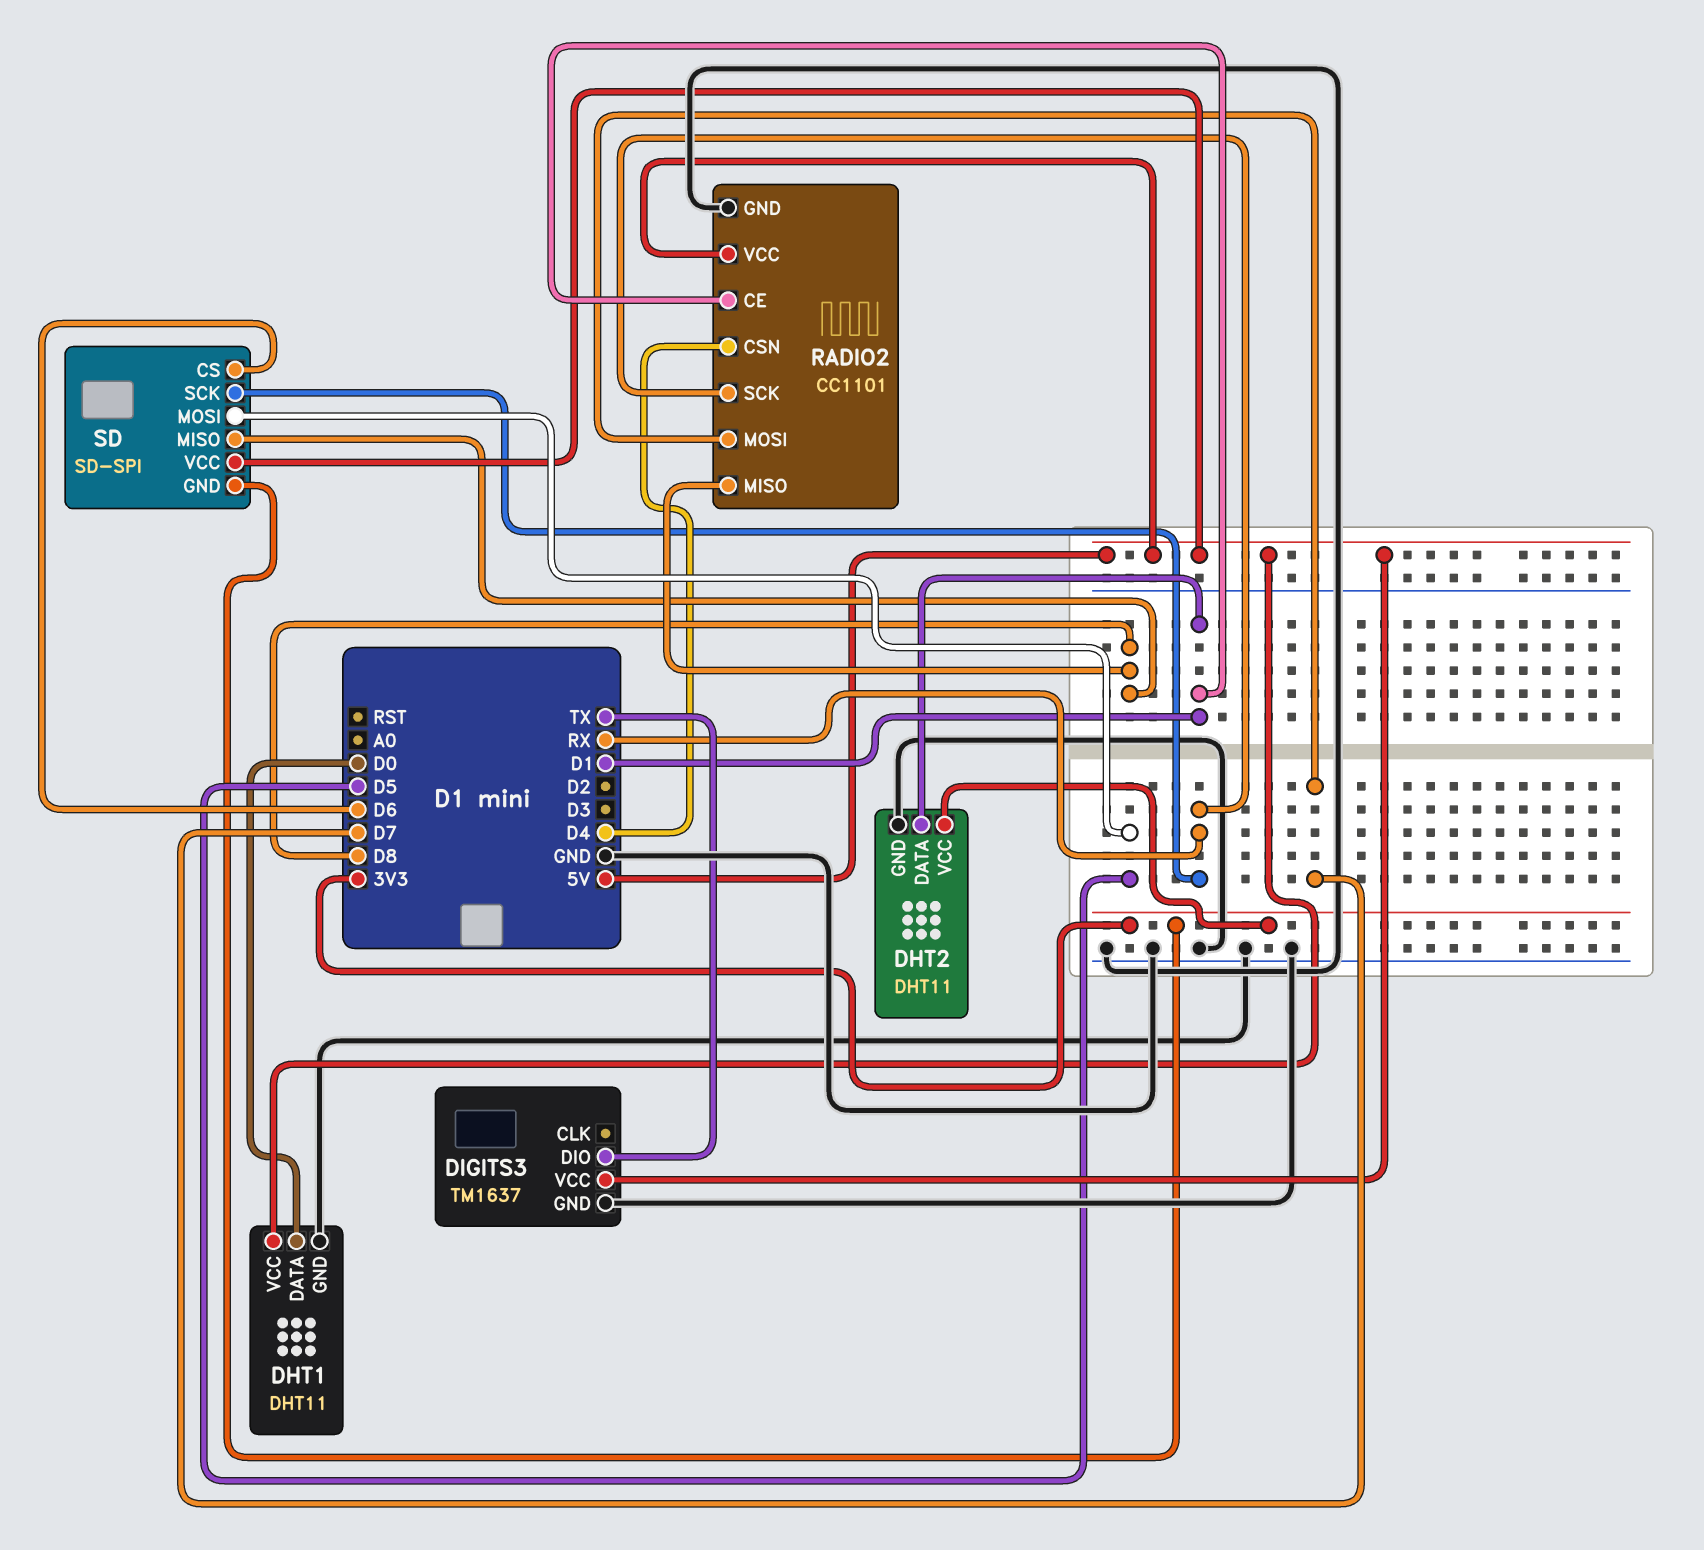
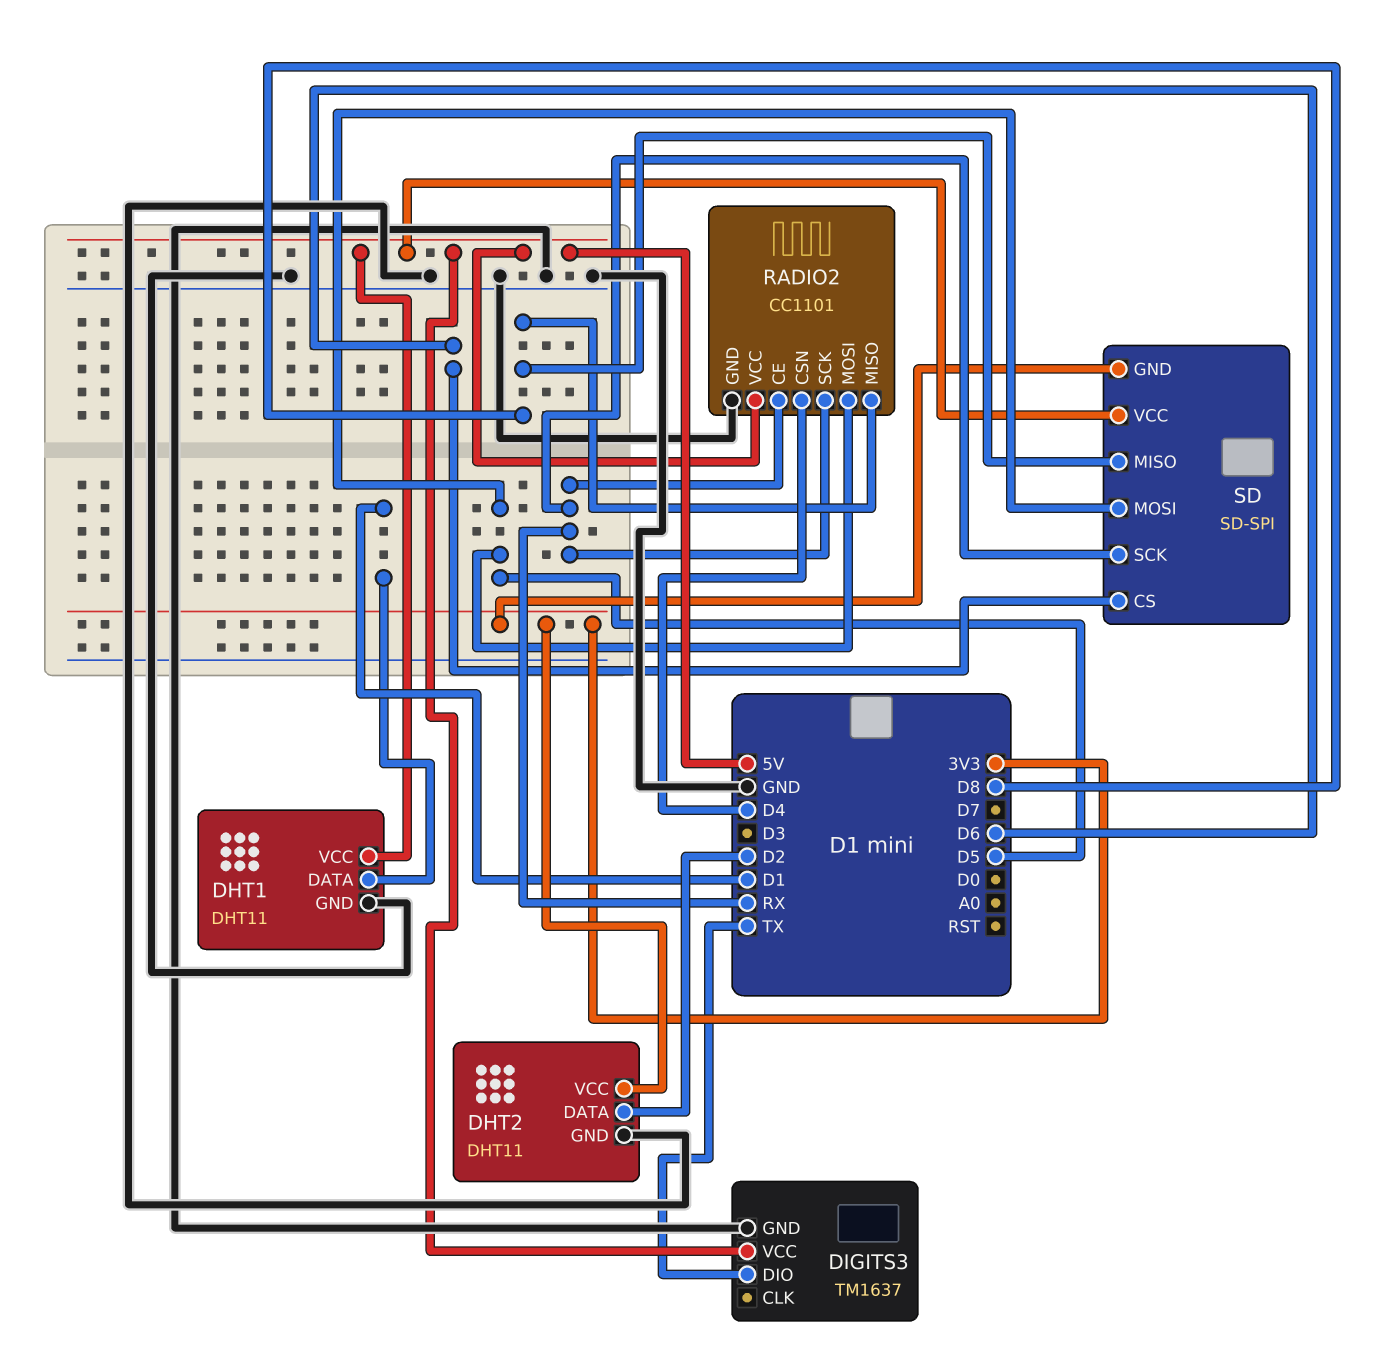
DHT1 pin DATA: D0 -> D1
DHT2 pin DATA: D1 -> D2
RADIO2 pin CE: D1 -> RX
RADIO2 pin MOSI: D7 -> D5

